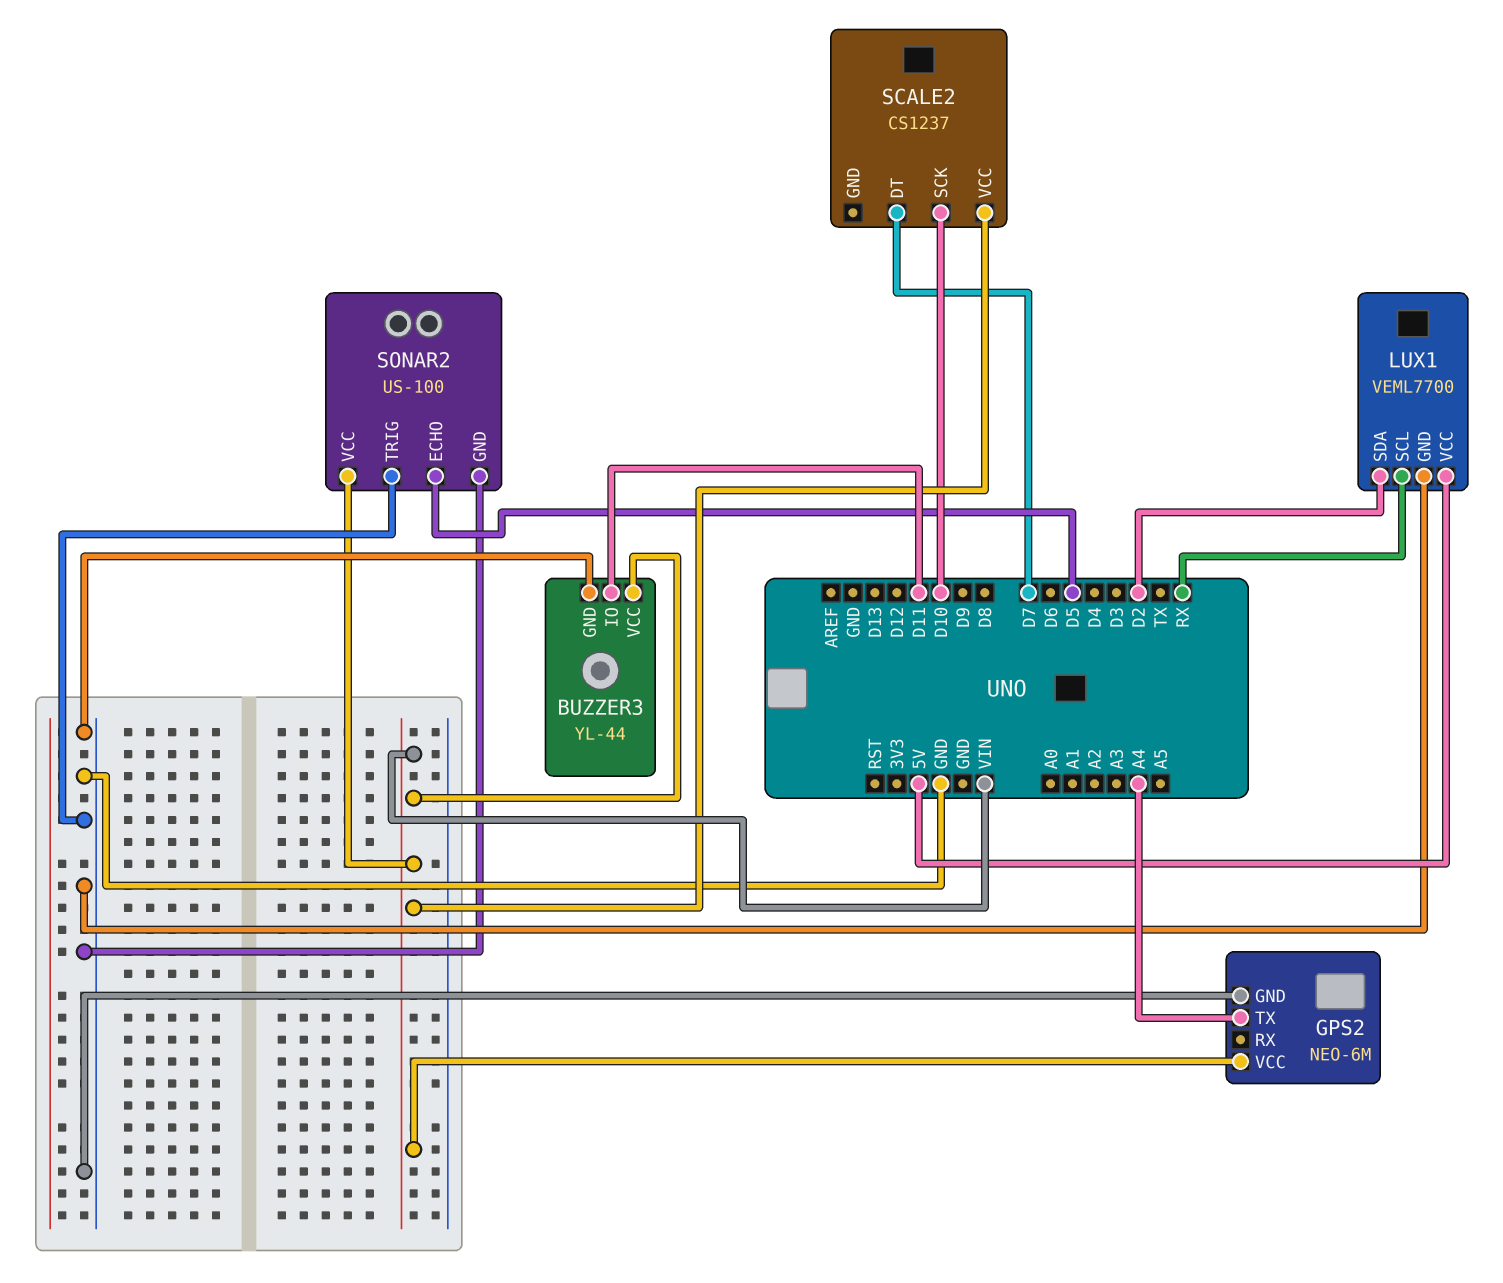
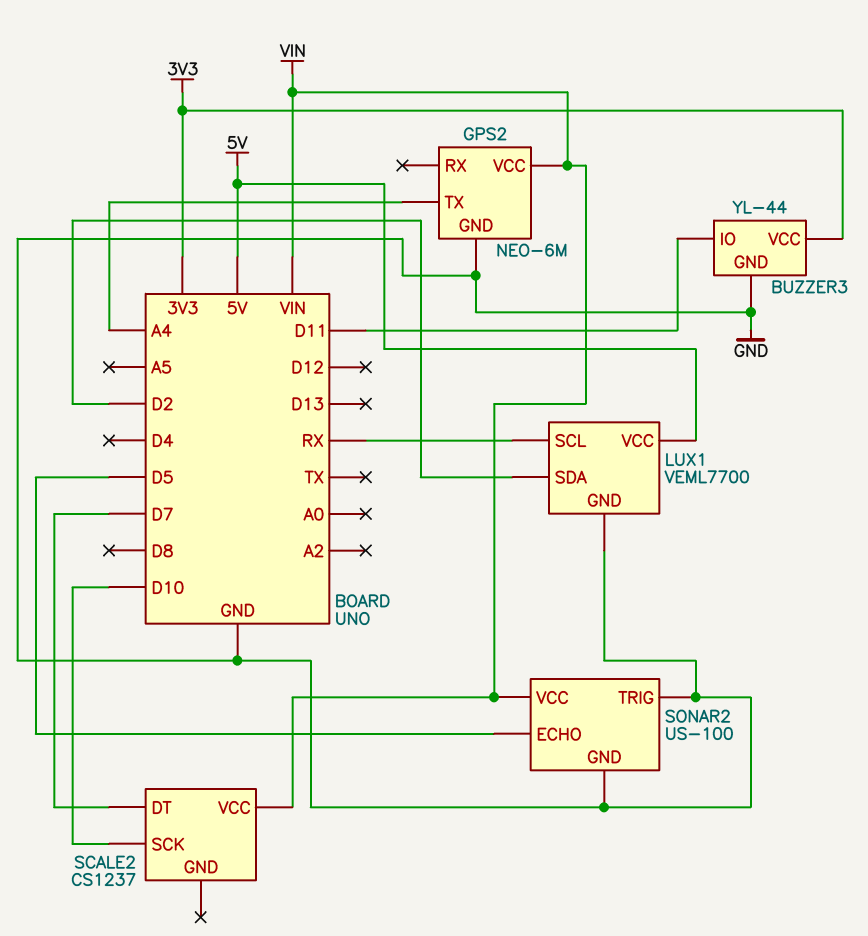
BUZZER3 pin VCC: VIN -> 3V3

